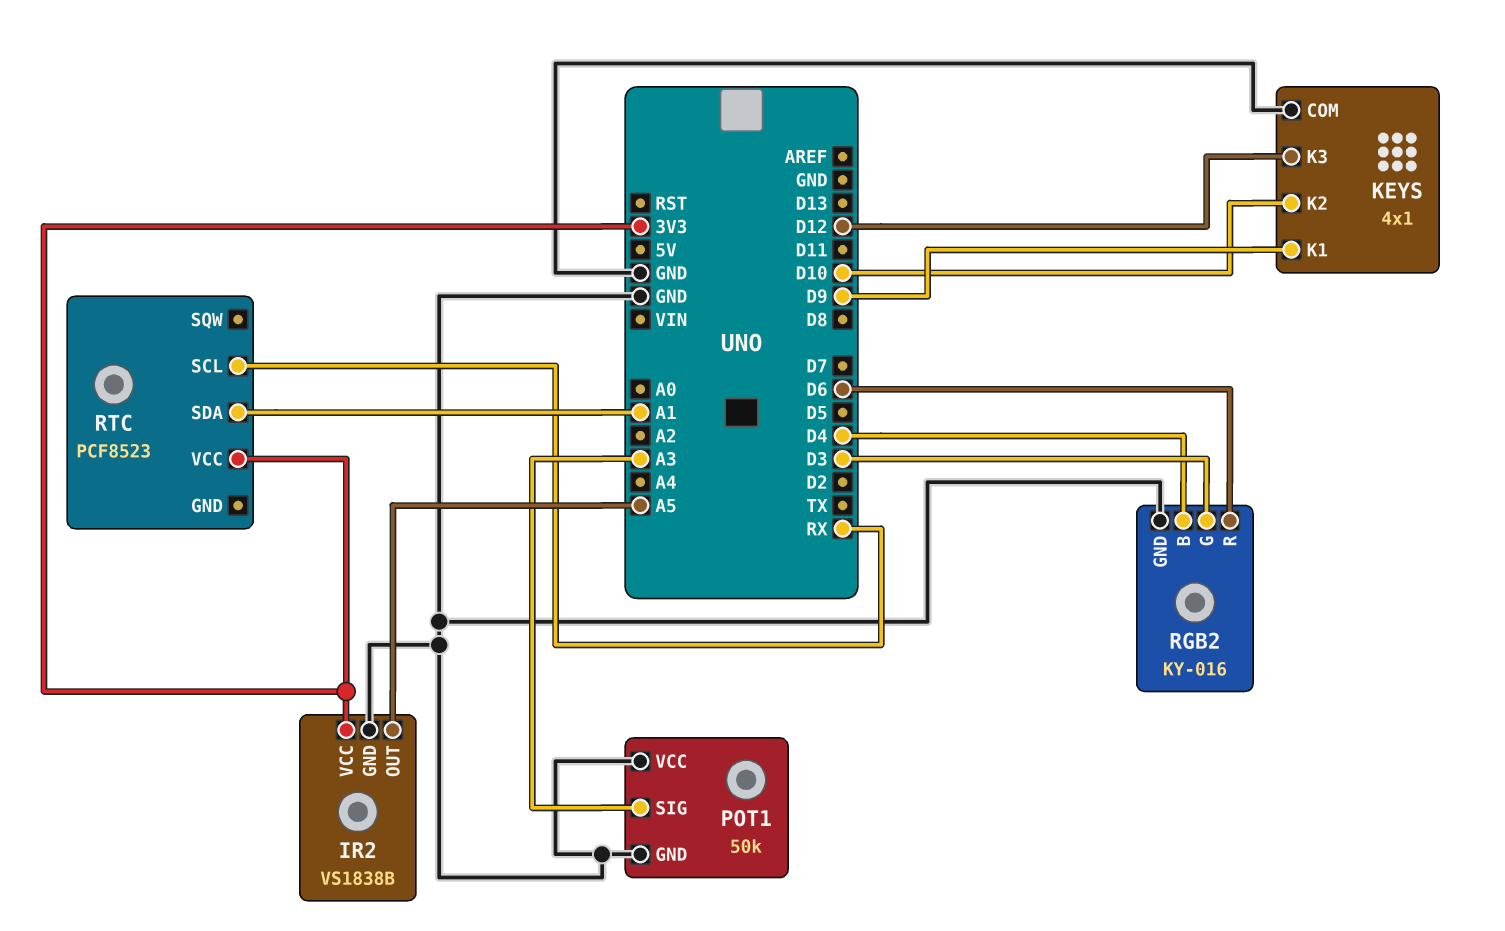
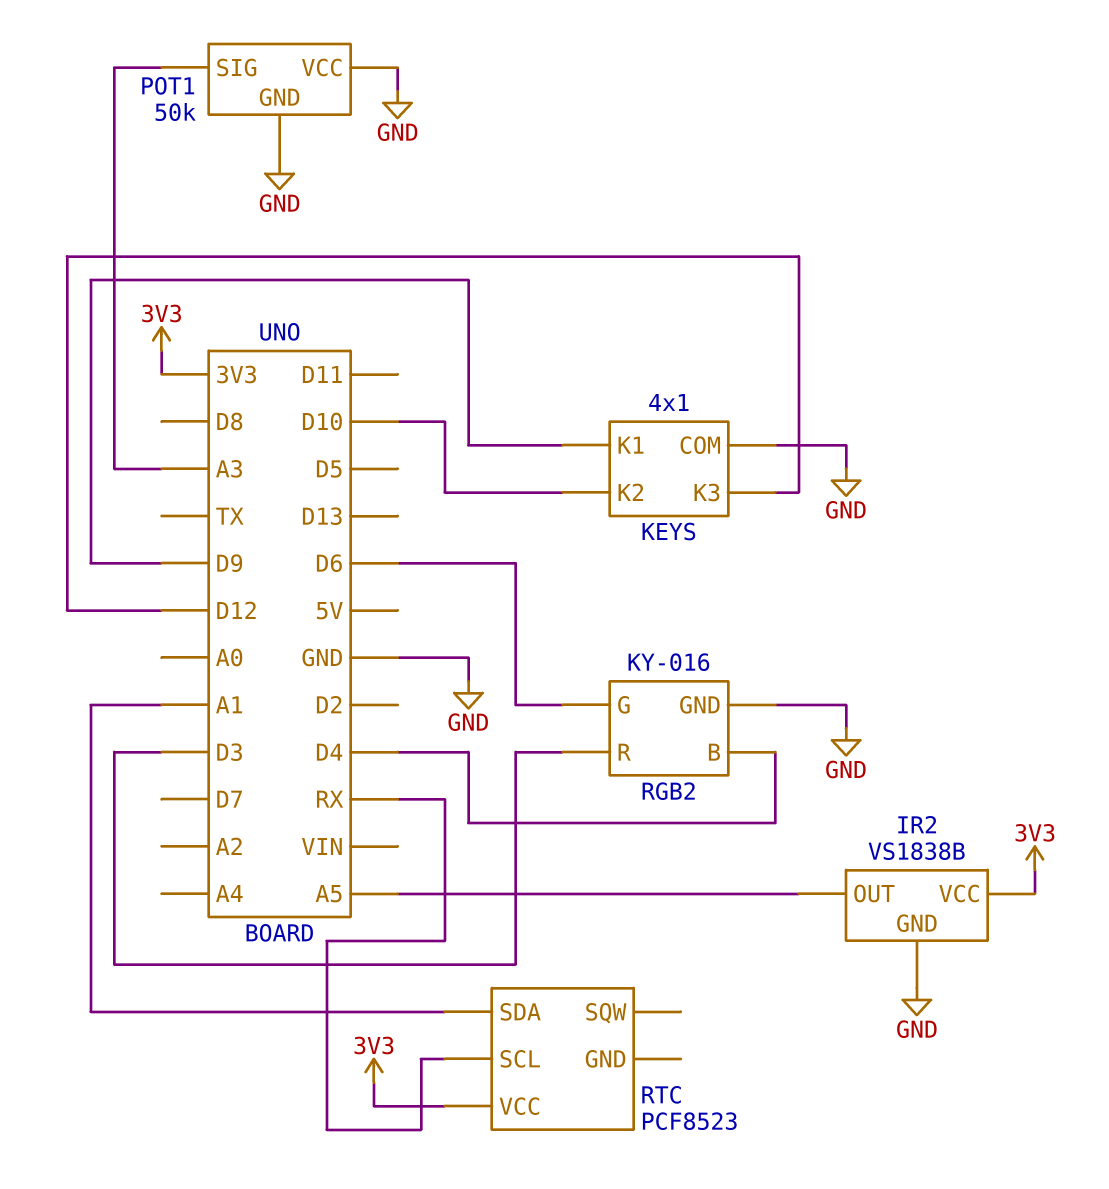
RGB2 pin G: D3 -> D6
RGB2 pin R: D6 -> D3

